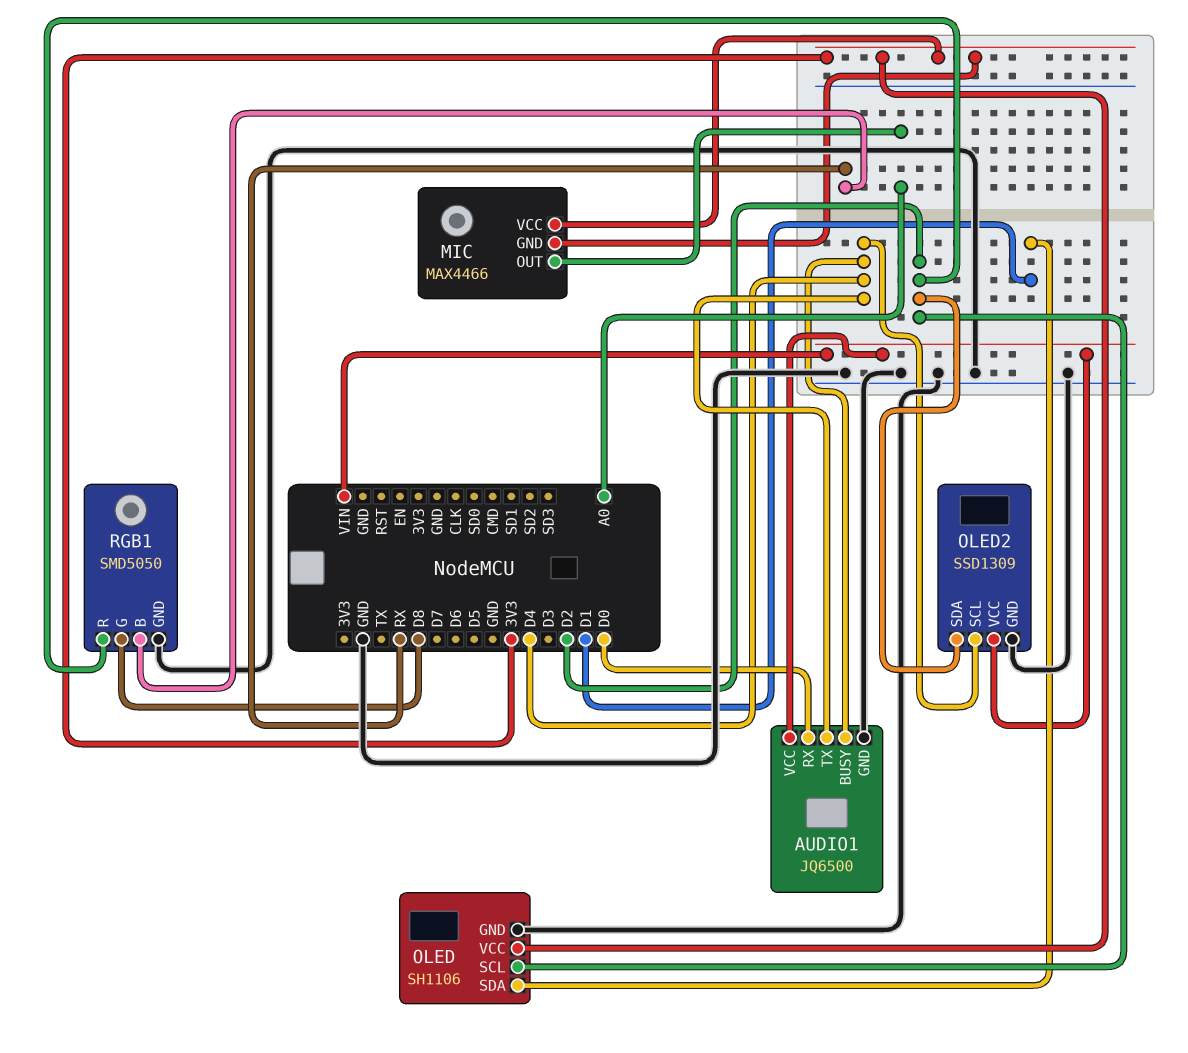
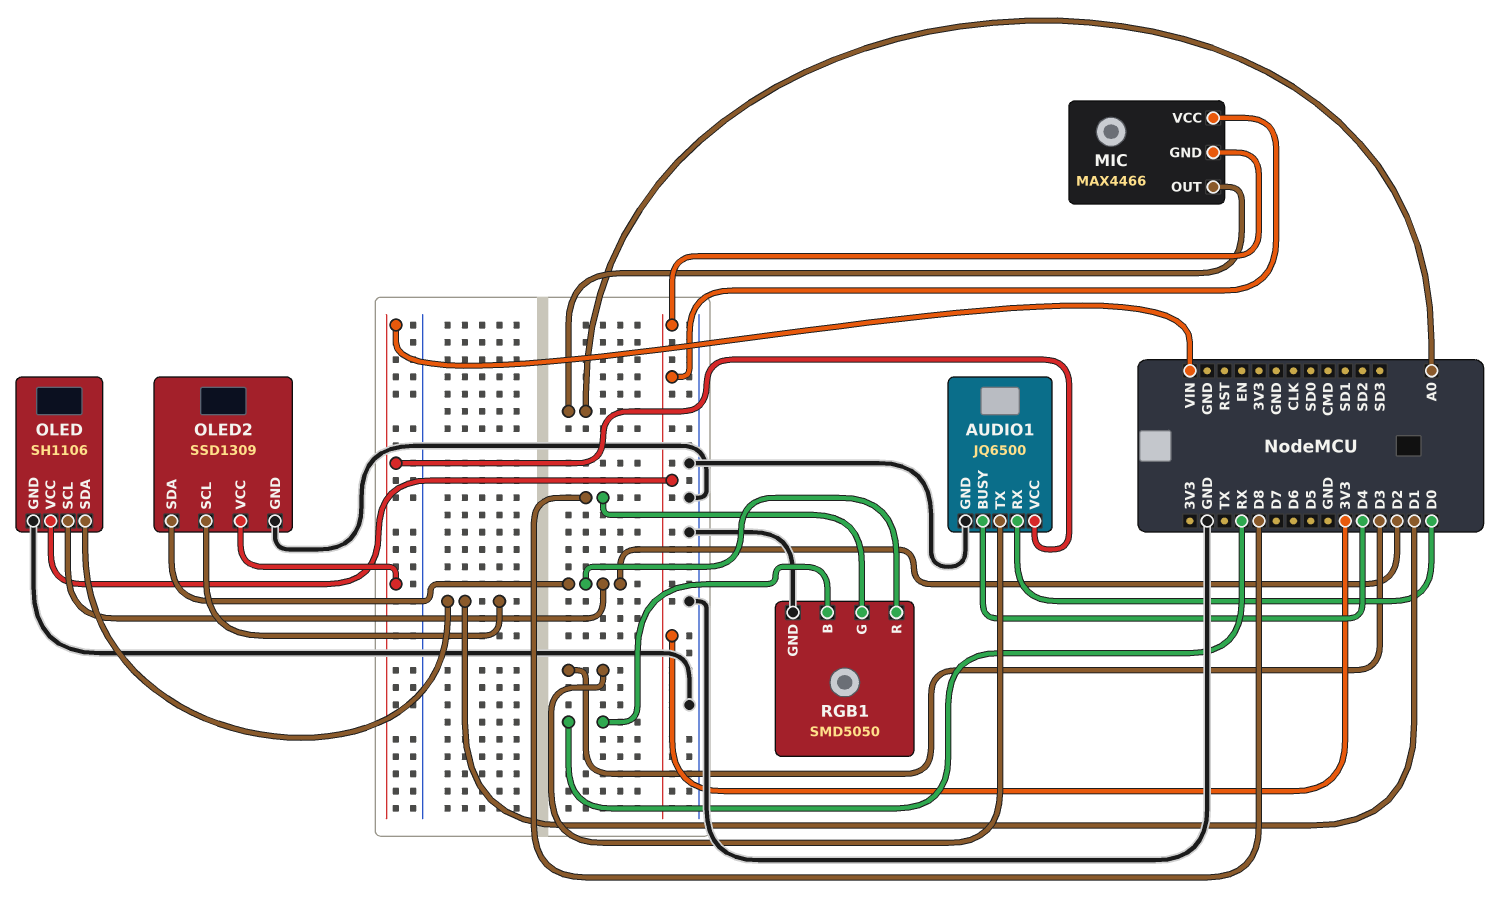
AUDIO1 pin TX: D4 -> D3
OLED2 pin SCL: D4 -> D1

